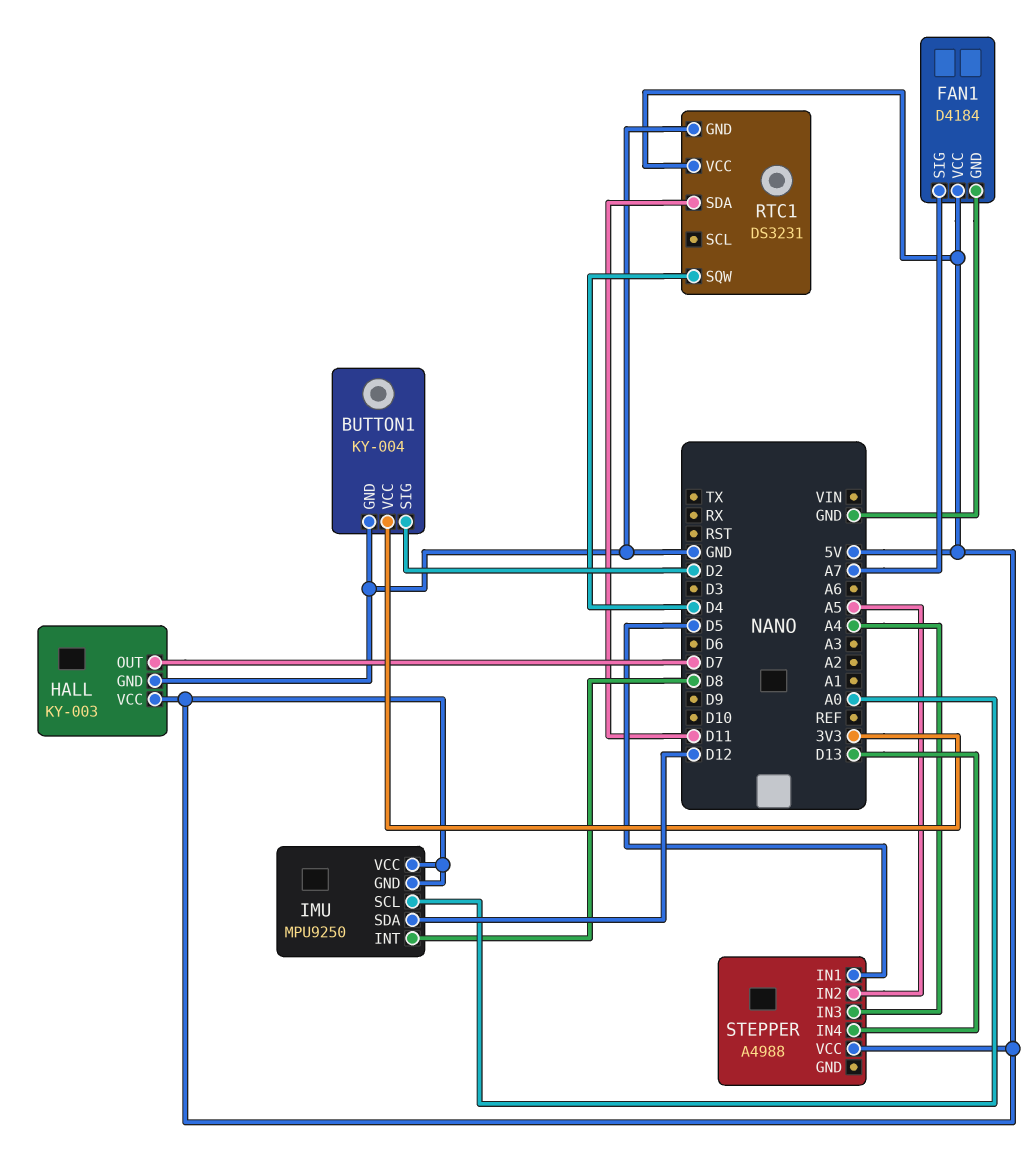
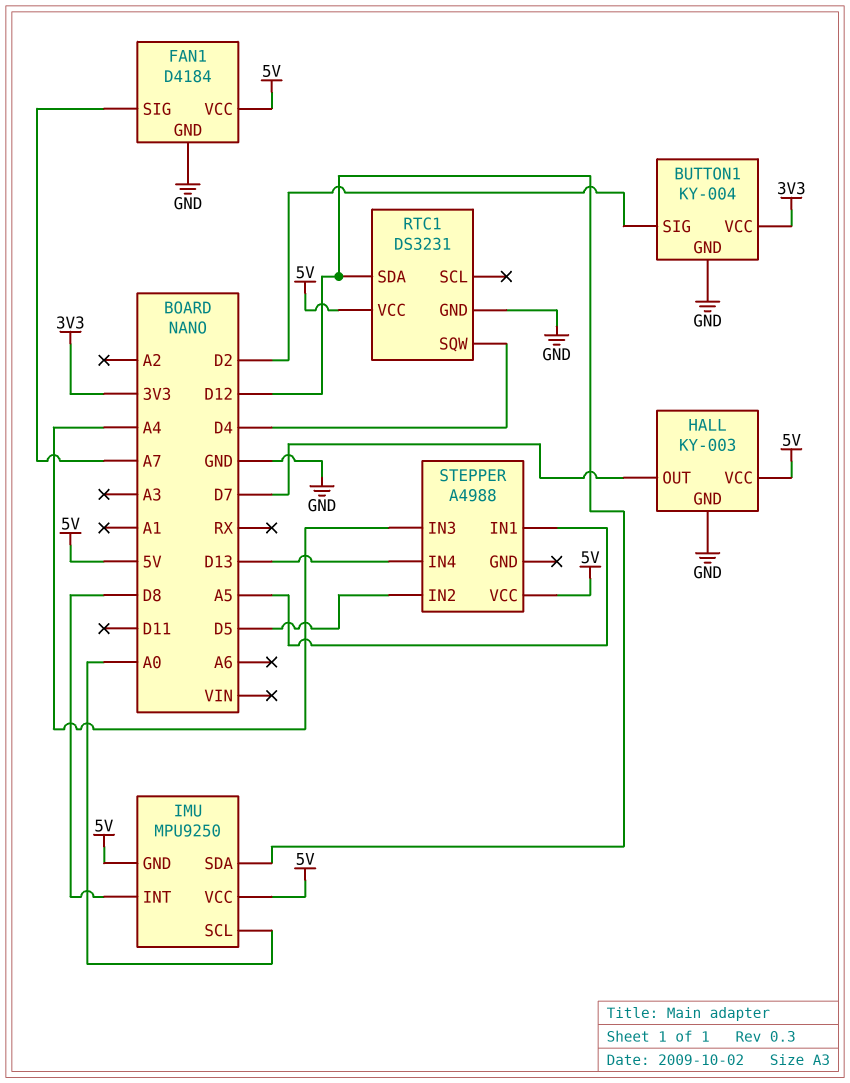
RTC1 pin SDA: D11 -> D12
STEPPER pin IN1: D5 -> A5
STEPPER pin IN2: A5 -> D5

